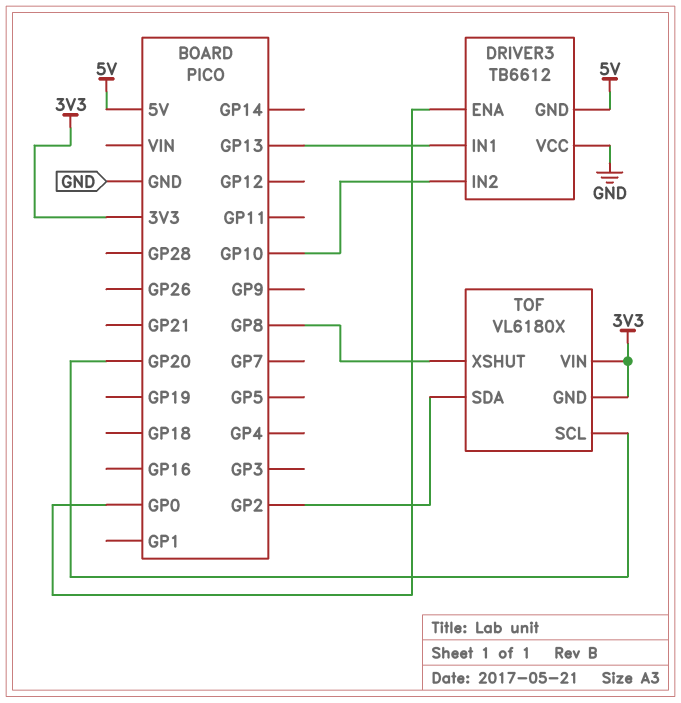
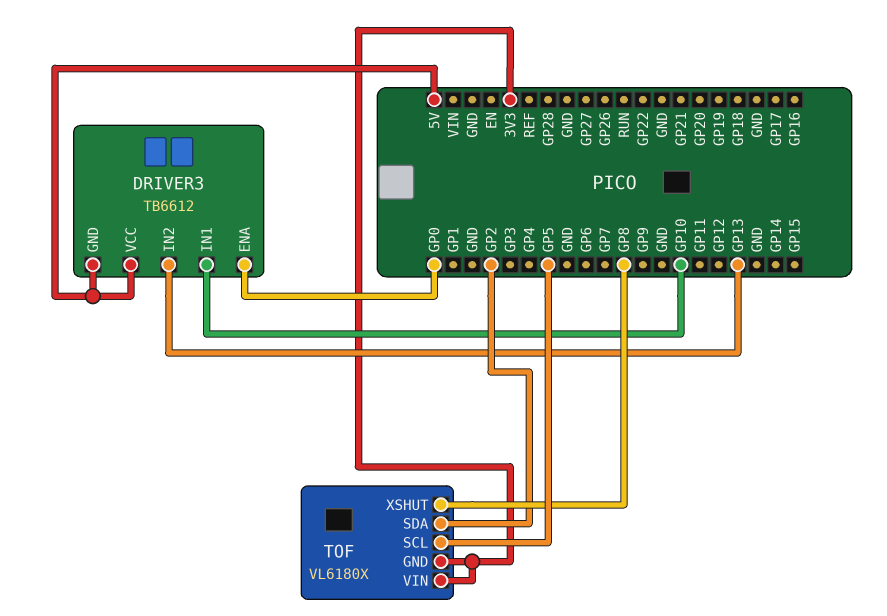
DRIVER3 pin IN1: GP13 -> GP10
DRIVER3 pin IN2: GP10 -> GP13
DRIVER3 pin VCC: GND -> 5V
TOF pin SCL: GP20 -> GP5

